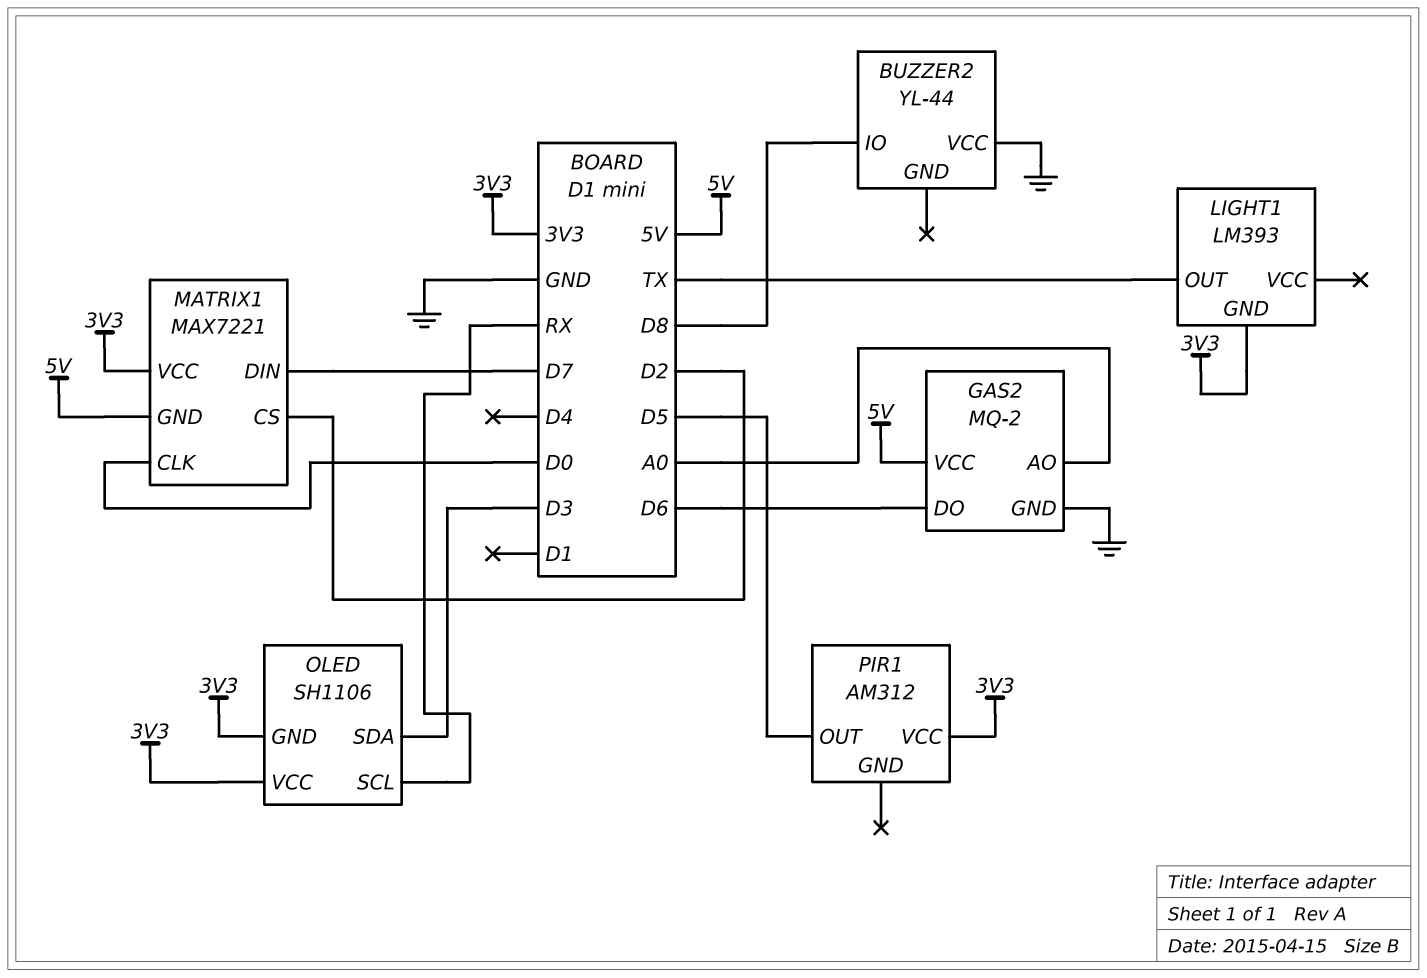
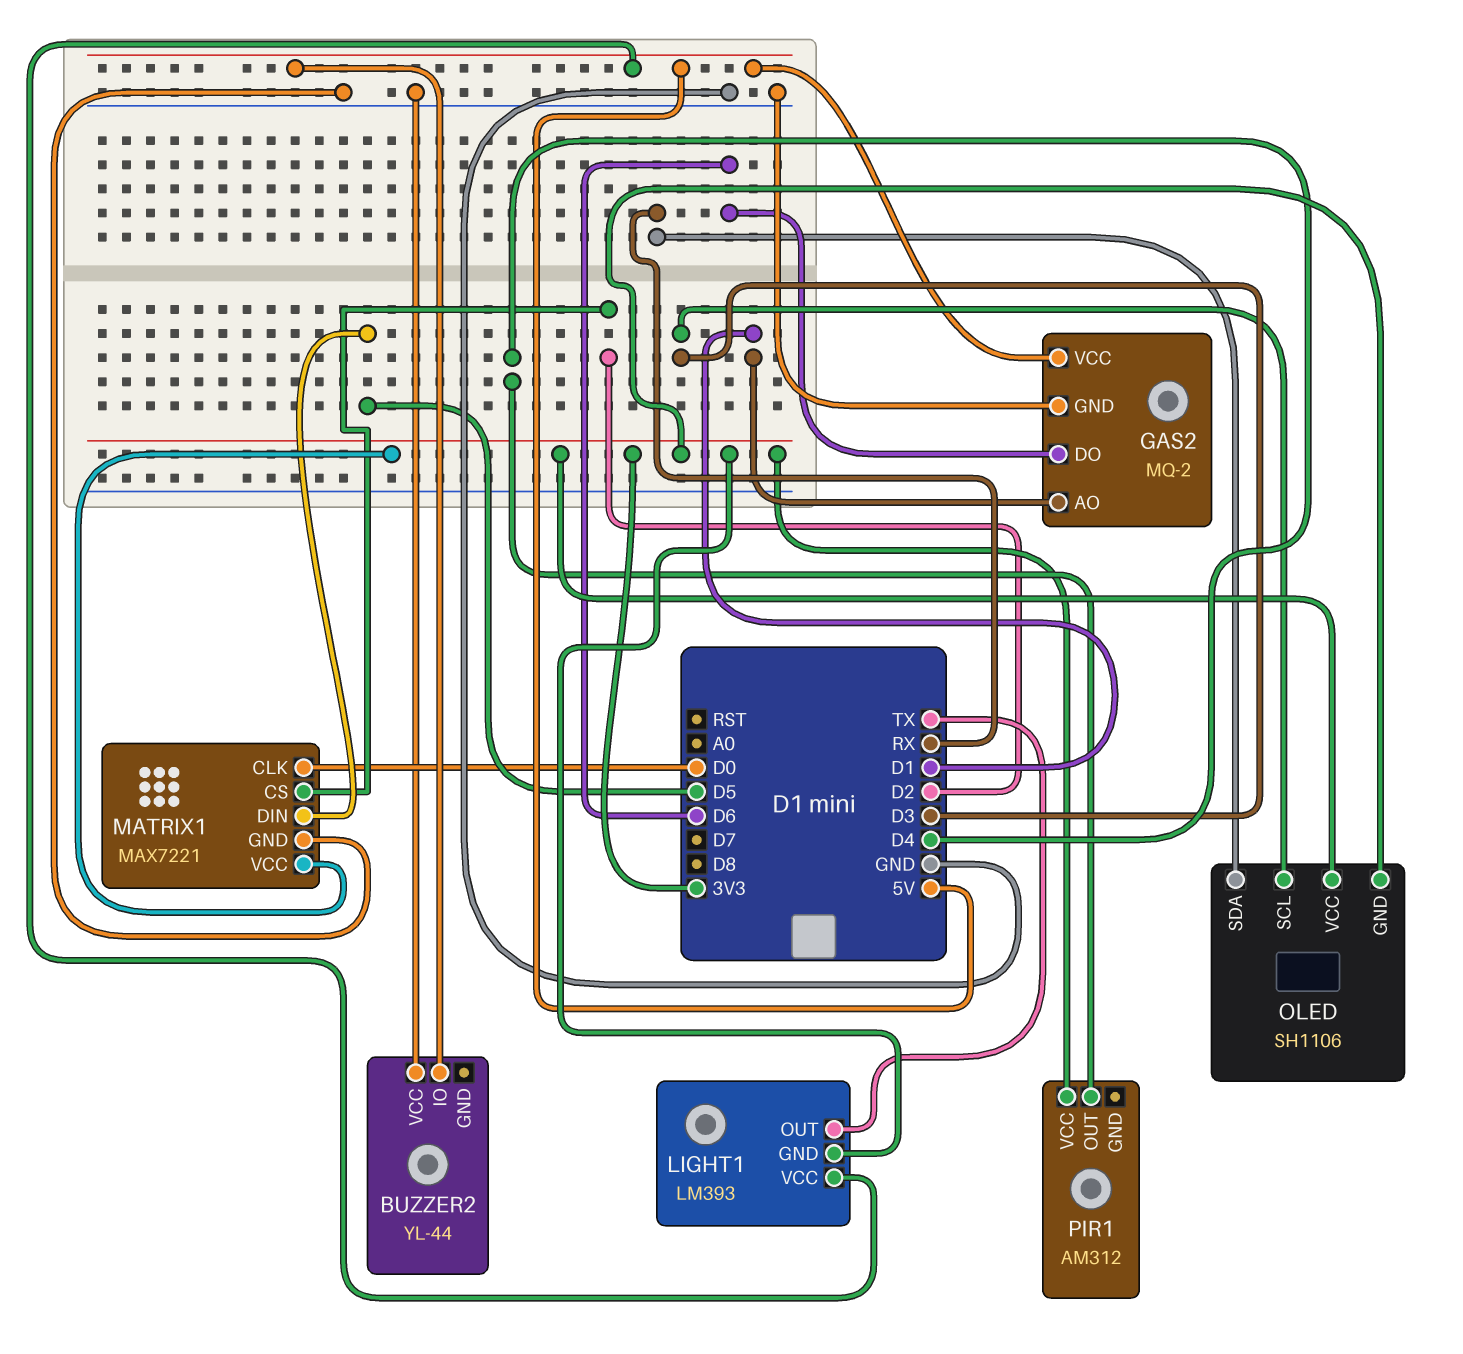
BUZZER2 pin IO: D8 -> 5V
GAS2 pin AO: A0 -> D1
LIGHT1 pin VCC: none -> 5V
MATRIX1 pin DIN: D7 -> D5
MATRIX1 pin GND: 5V -> GND
OLED pin SCL: RX -> D3
OLED pin SDA: D3 -> RX
PIR1 pin OUT: D5 -> D4

